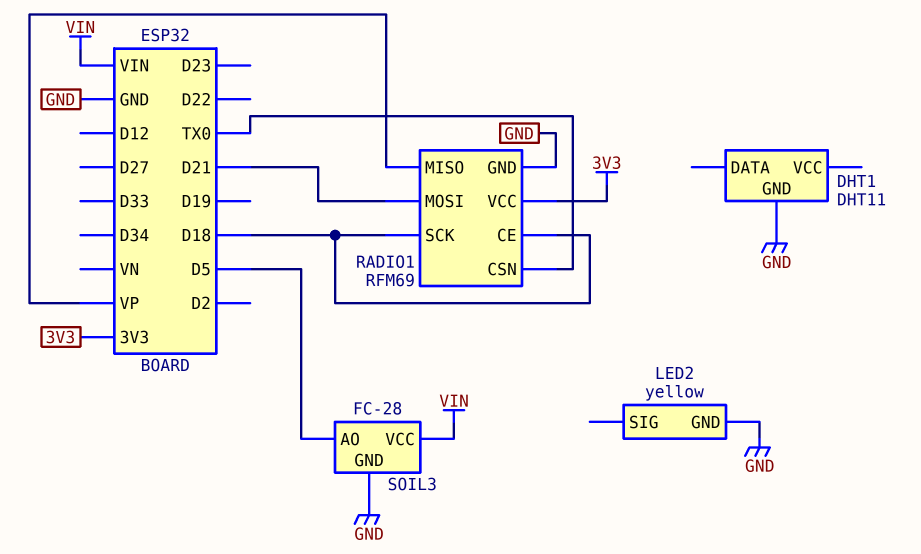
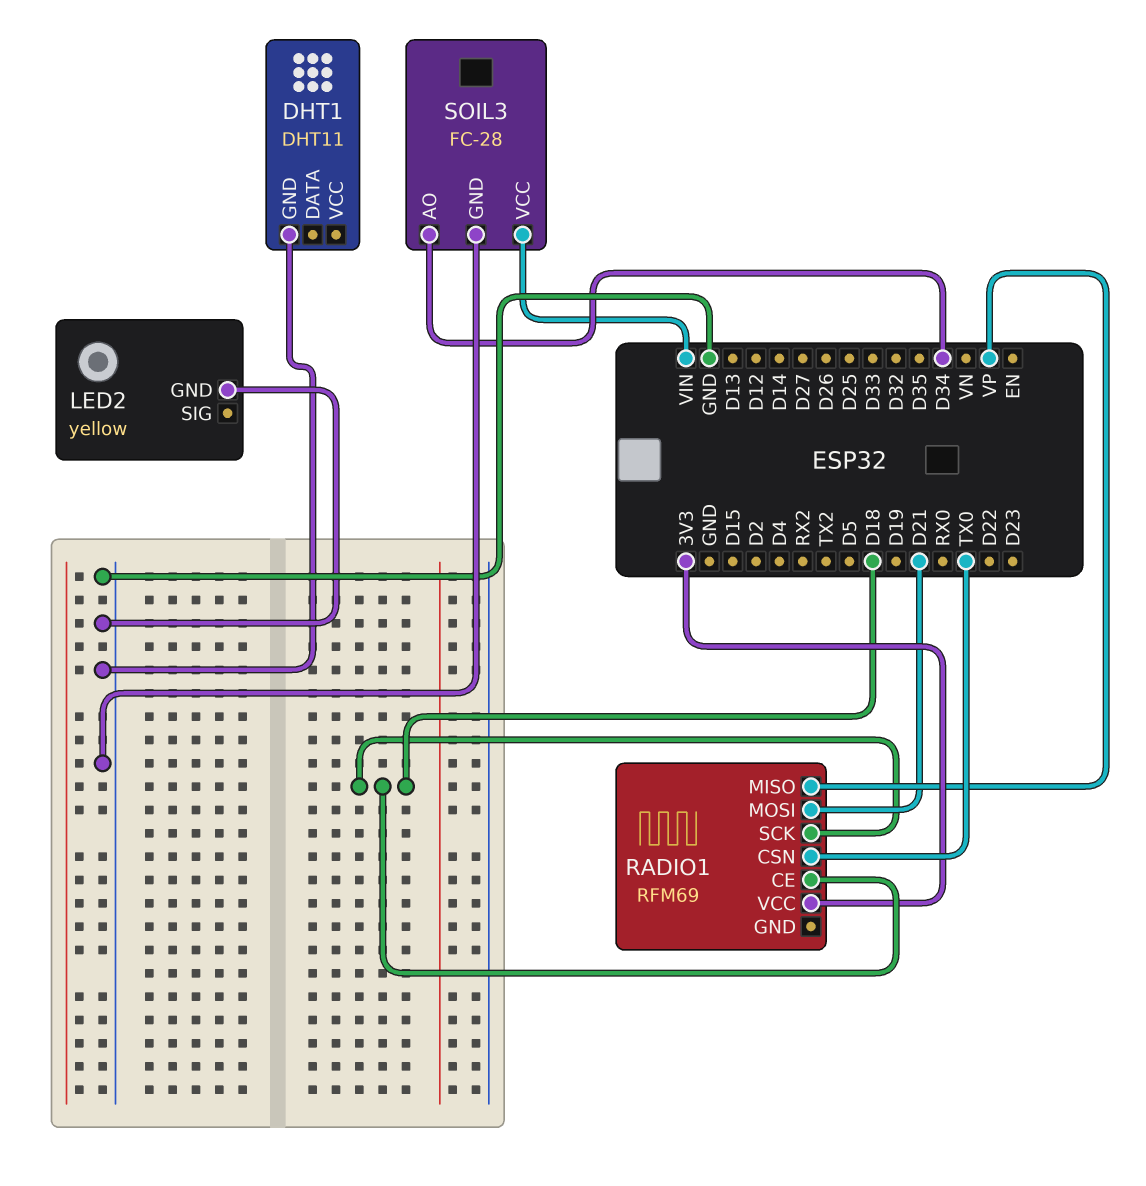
RADIO1 pin GND: GND -> none
SOIL3 pin AO: D5 -> D34

